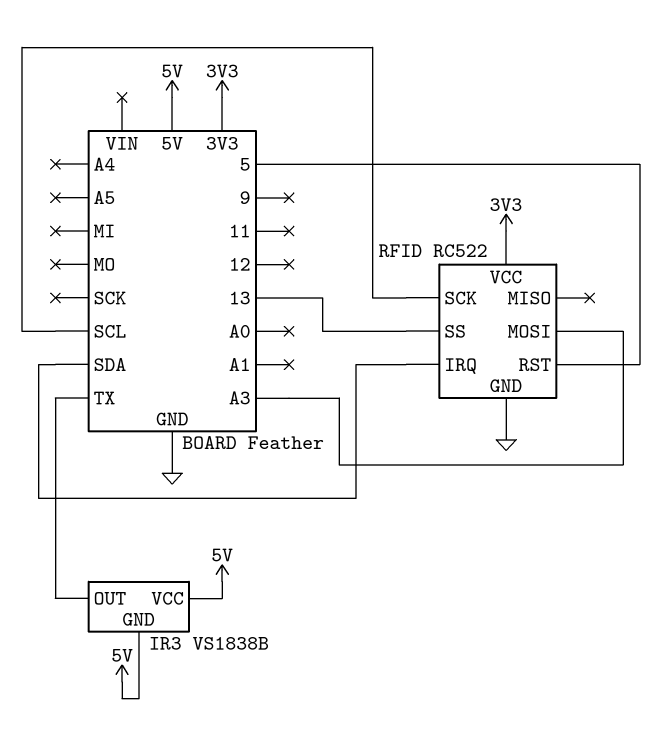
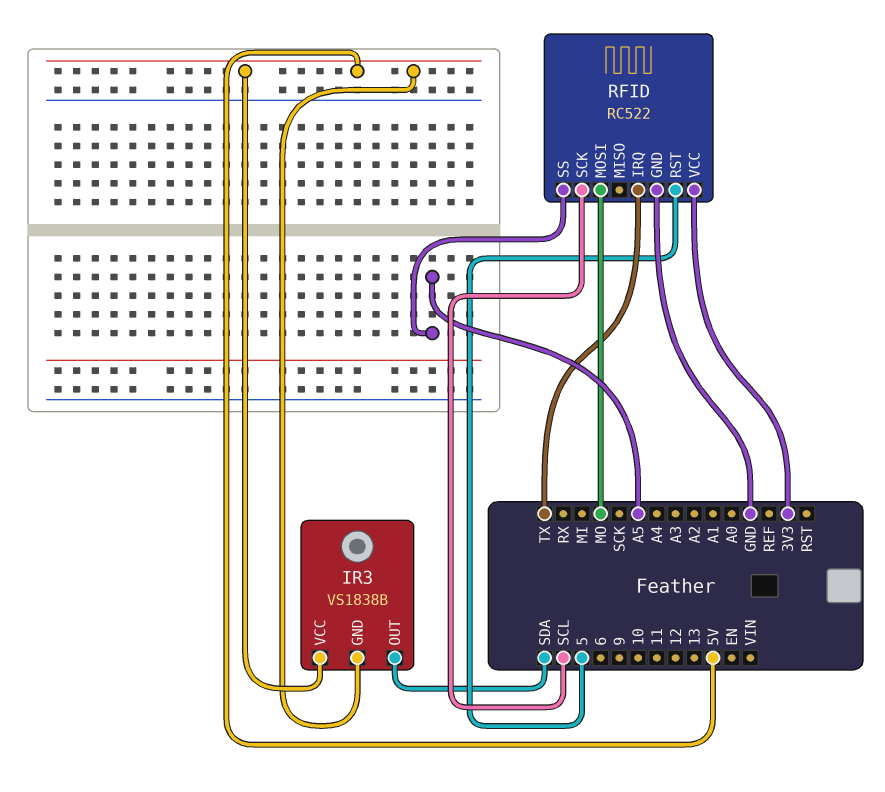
IR3 pin OUT: TX -> SDA
RFID pin IRQ: SDA -> TX
RFID pin MOSI: A3 -> MO
RFID pin SS: 13 -> A5

